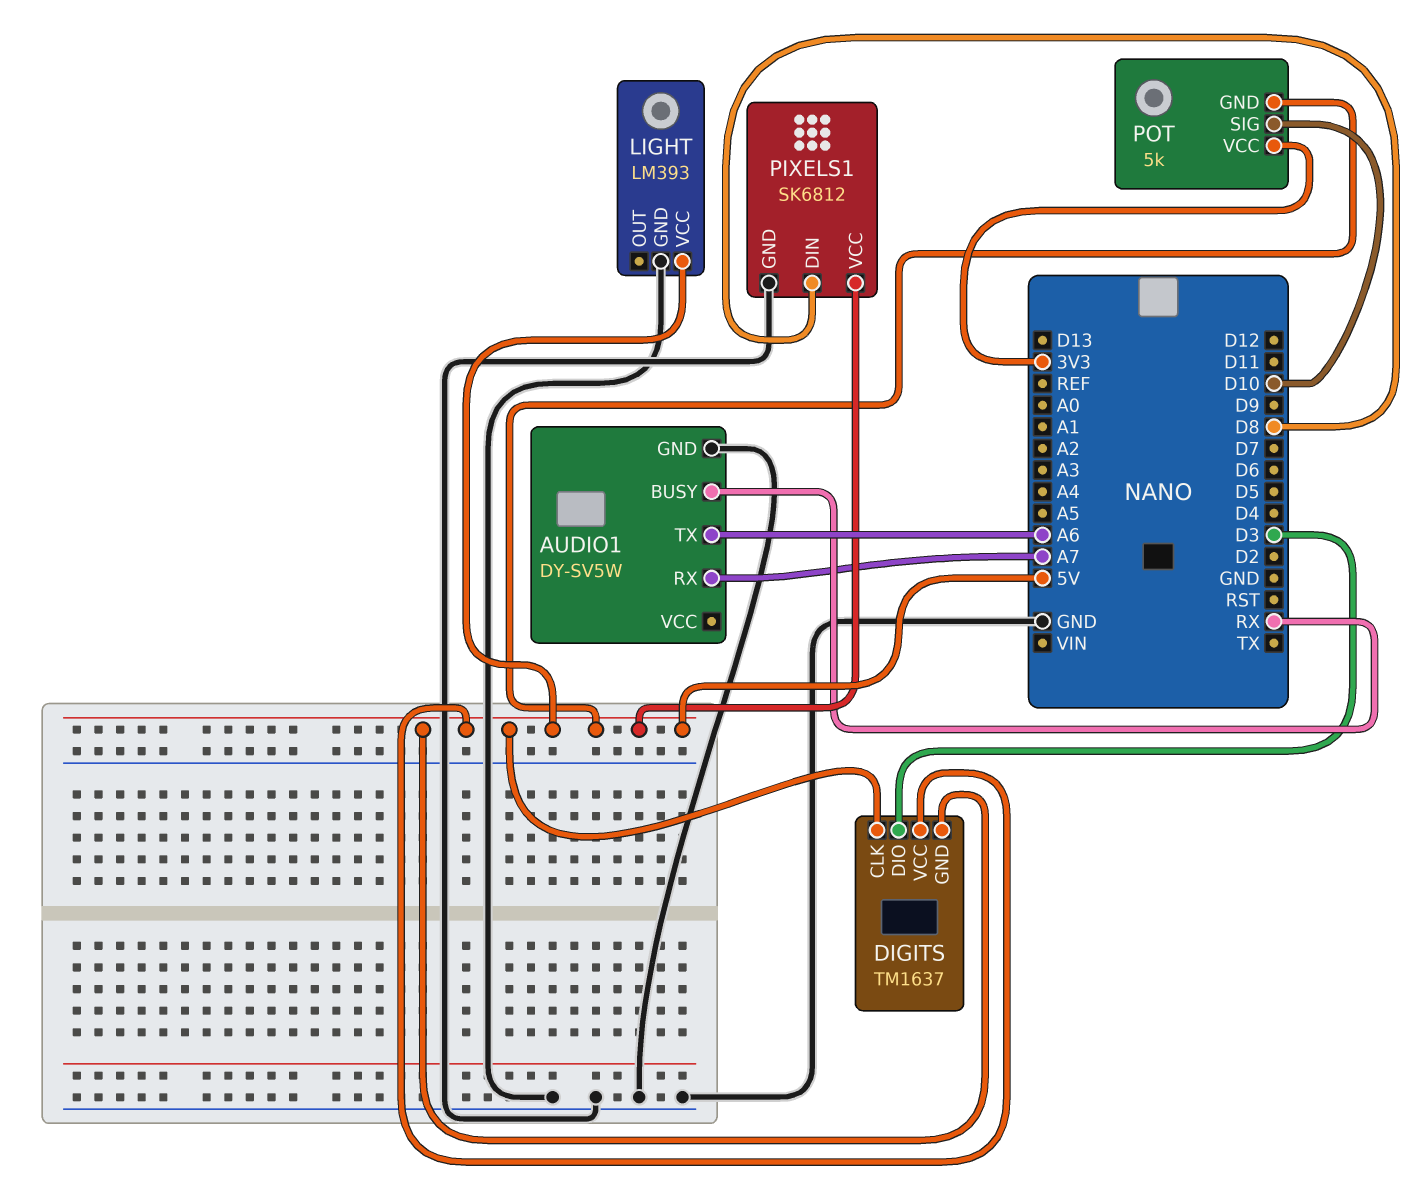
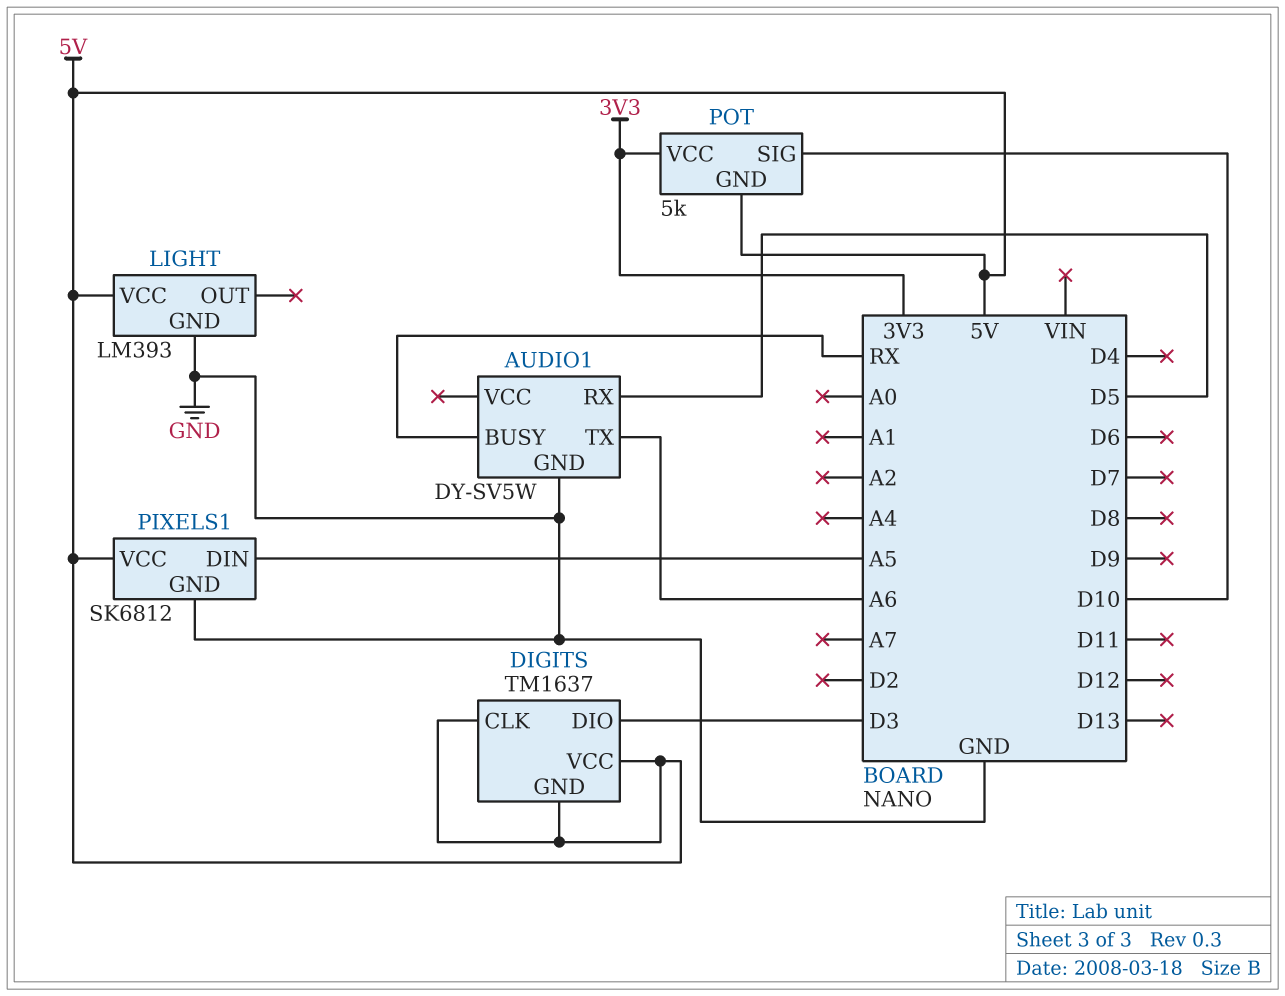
AUDIO1 pin RX: A7 -> D5
PIXELS1 pin DIN: D8 -> A5

